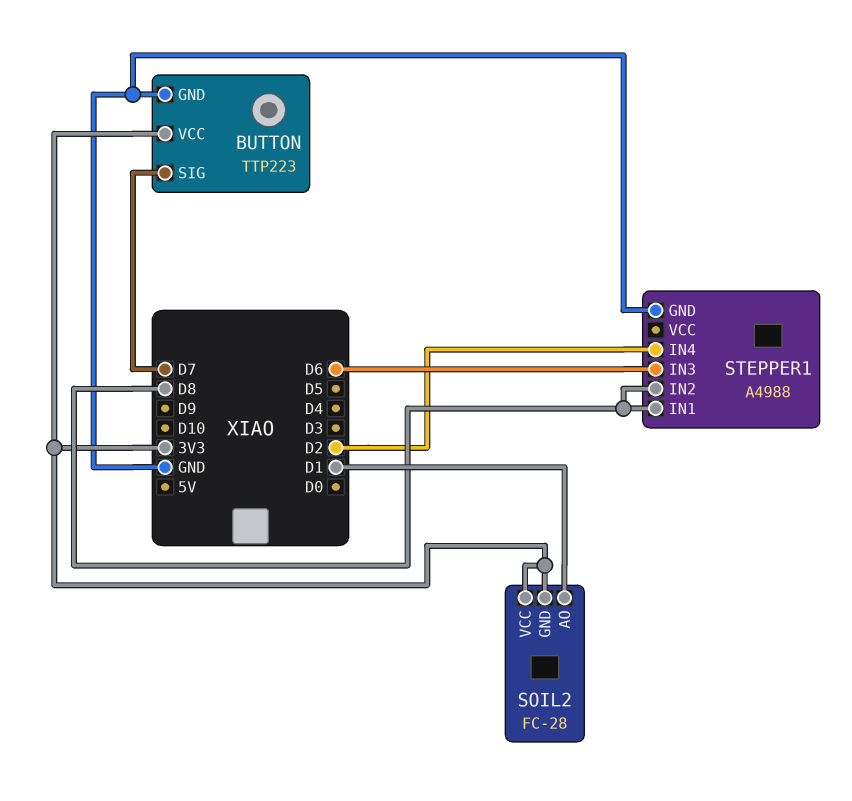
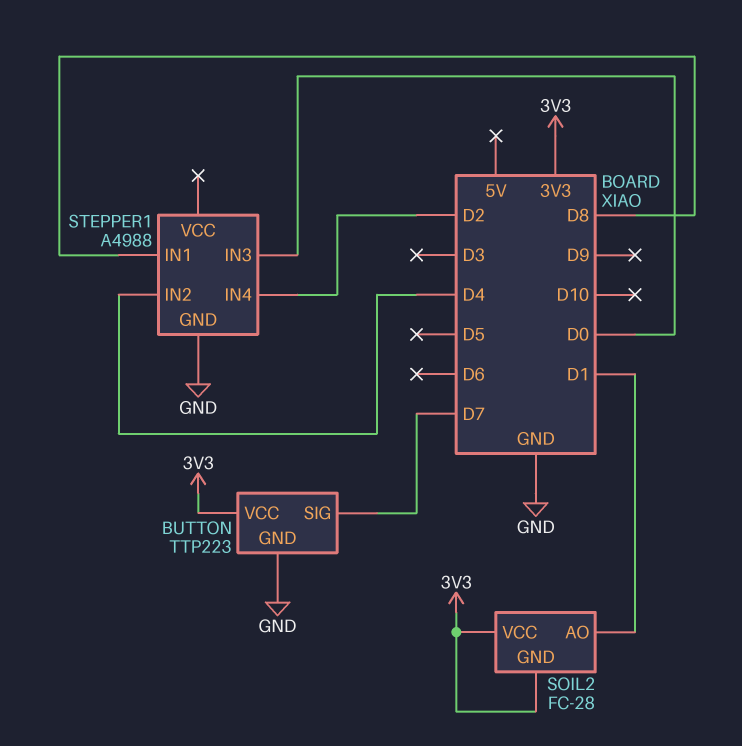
STEPPER1 pin IN2: D8 -> D4
STEPPER1 pin IN3: D6 -> D0

